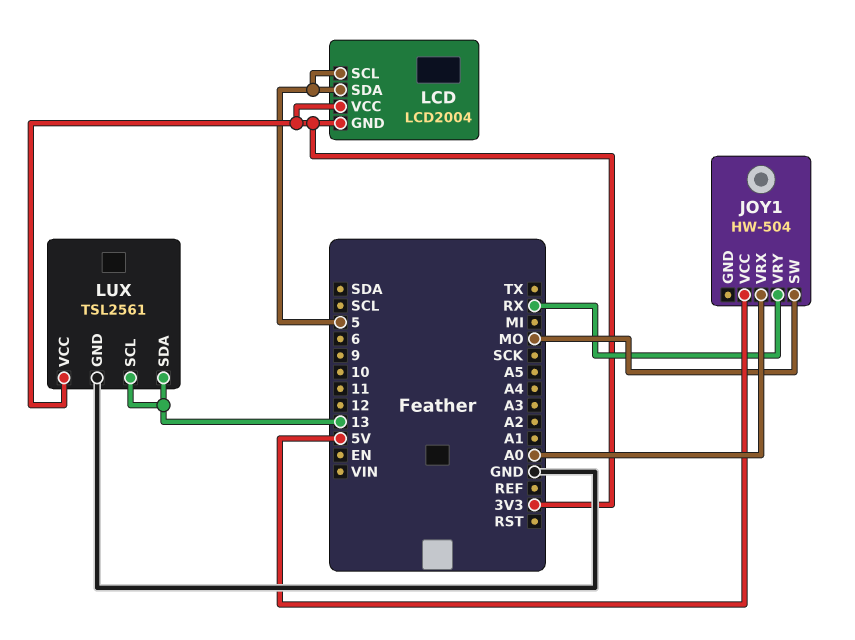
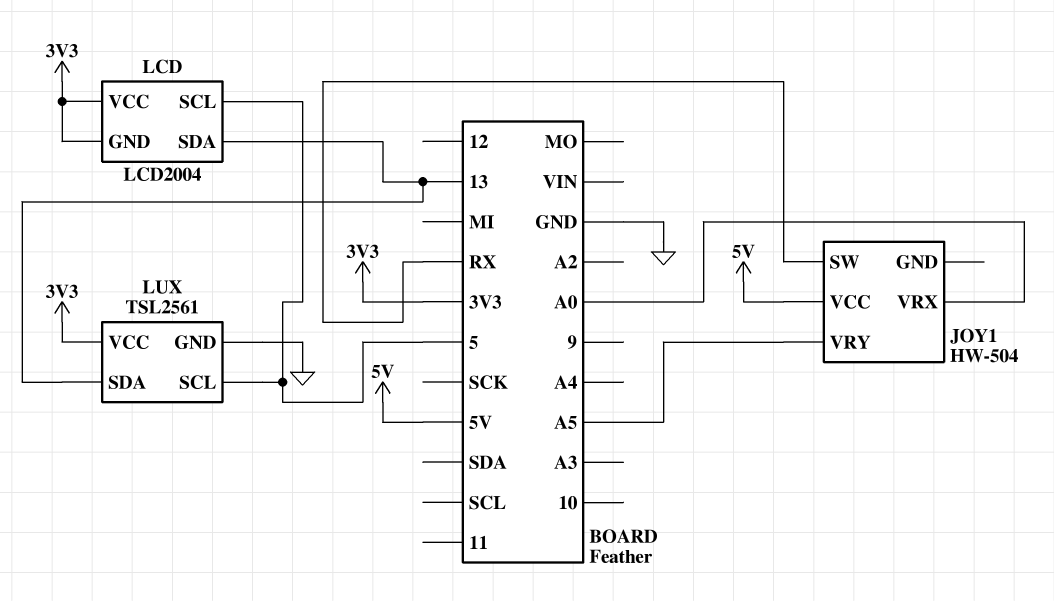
JOY1 pin SW: MO -> RX
JOY1 pin VRY: RX -> A5
LCD pin SDA: 5 -> 13
LUX pin SCL: 13 -> 5

